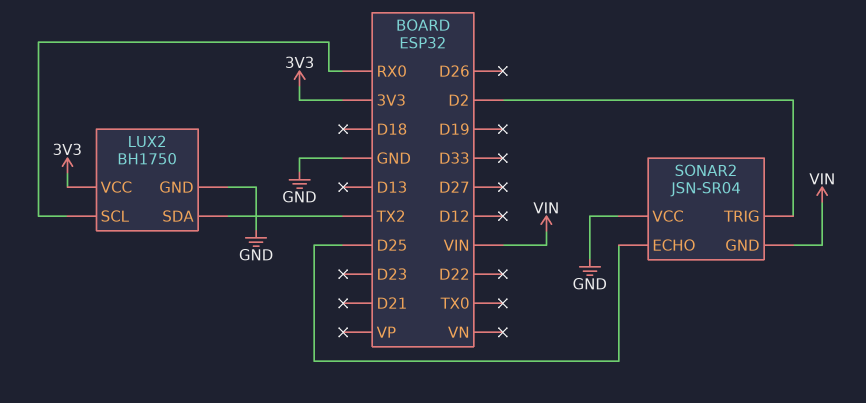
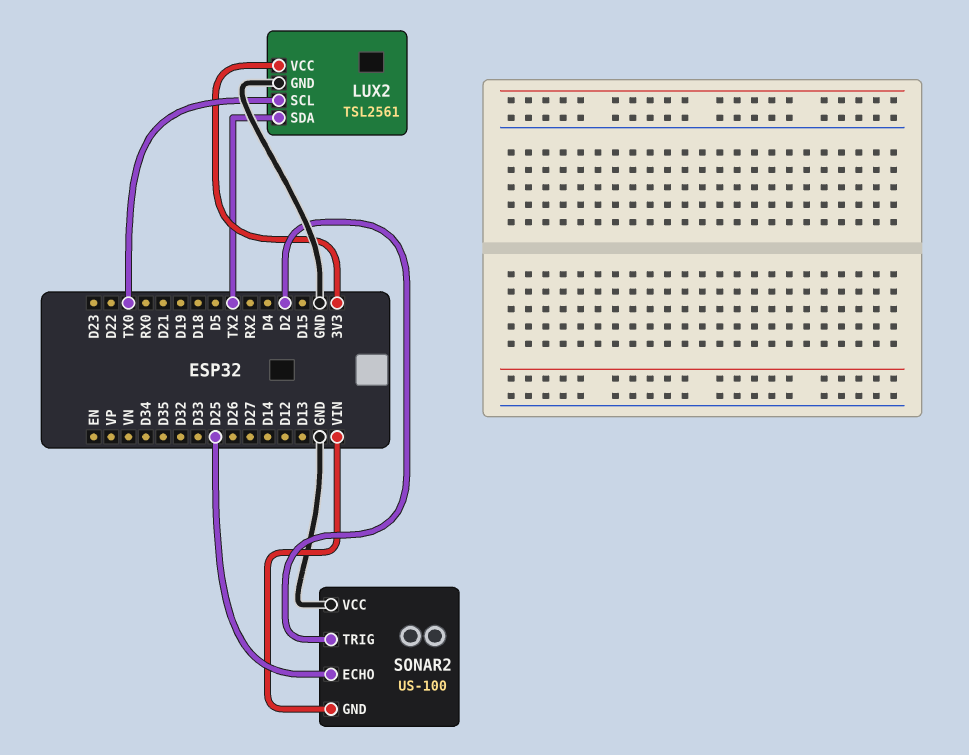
LUX2: BH1750 -> TSL2561
LUX2 pin SCL: RX0 -> TX0
SONAR2: JSN-SR04 -> US-100

